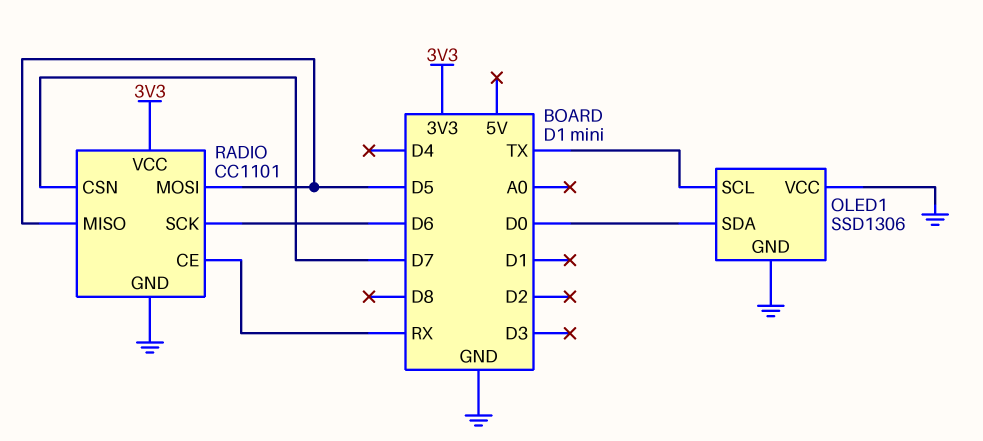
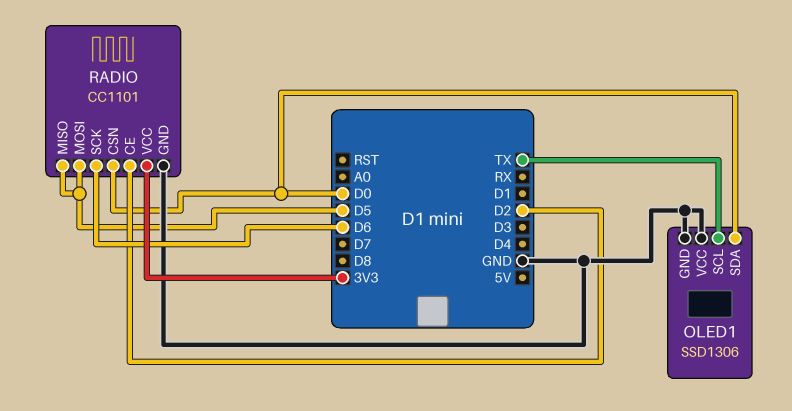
RADIO pin CE: RX -> D2
RADIO pin CSN: D7 -> D0

